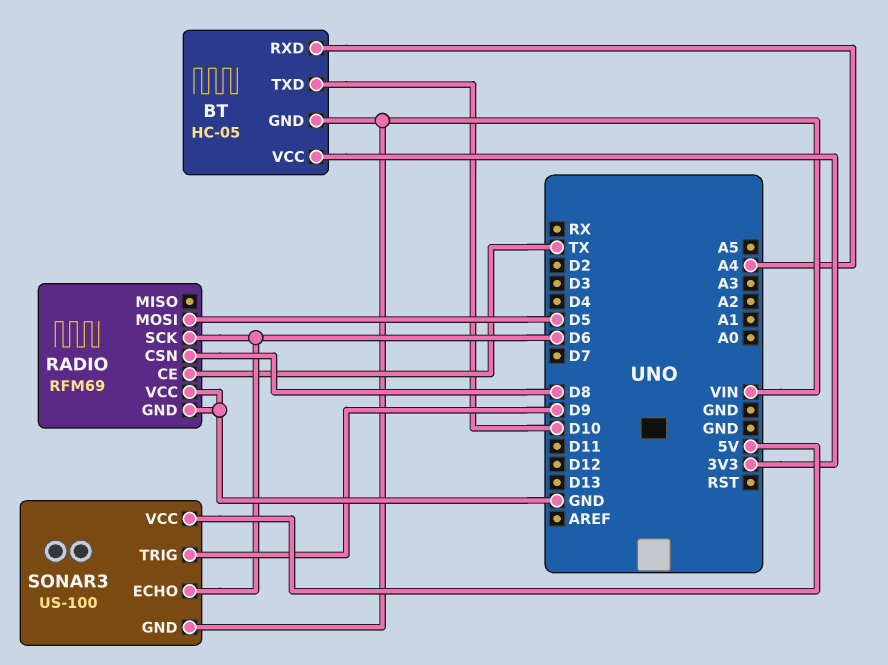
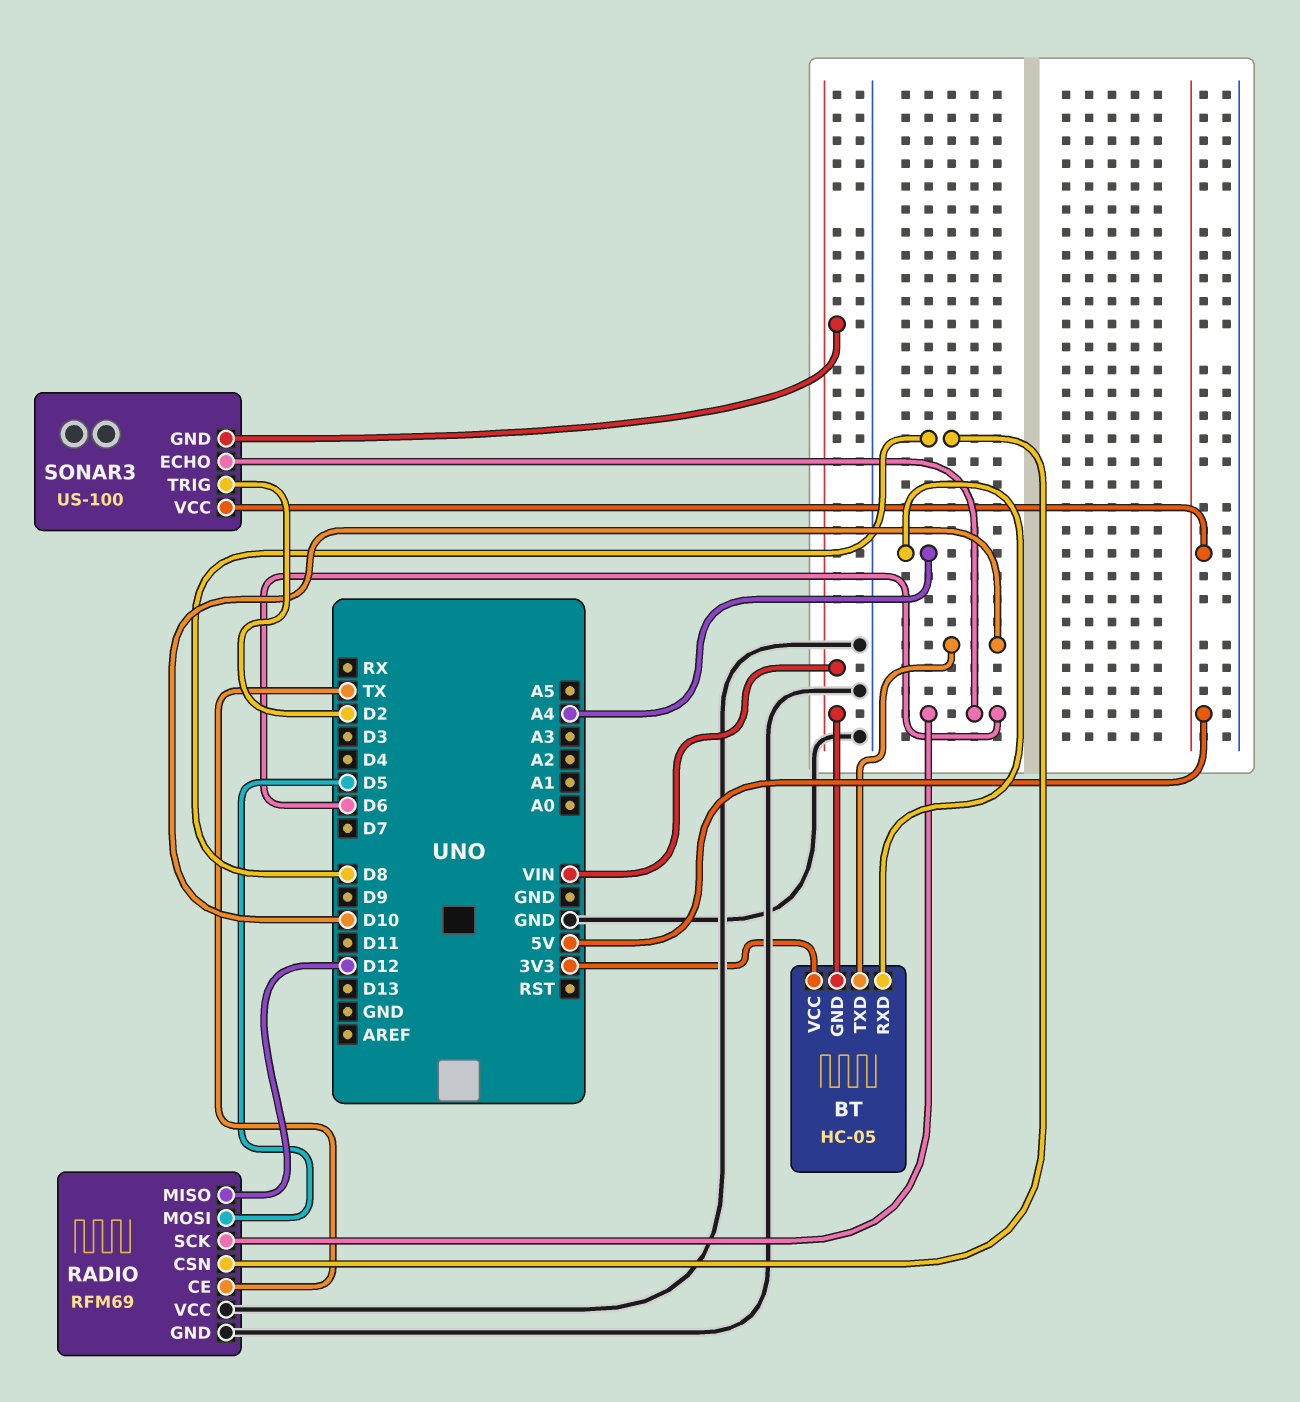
RADIO pin MISO: none -> D12
SONAR3 pin TRIG: D9 -> D2

